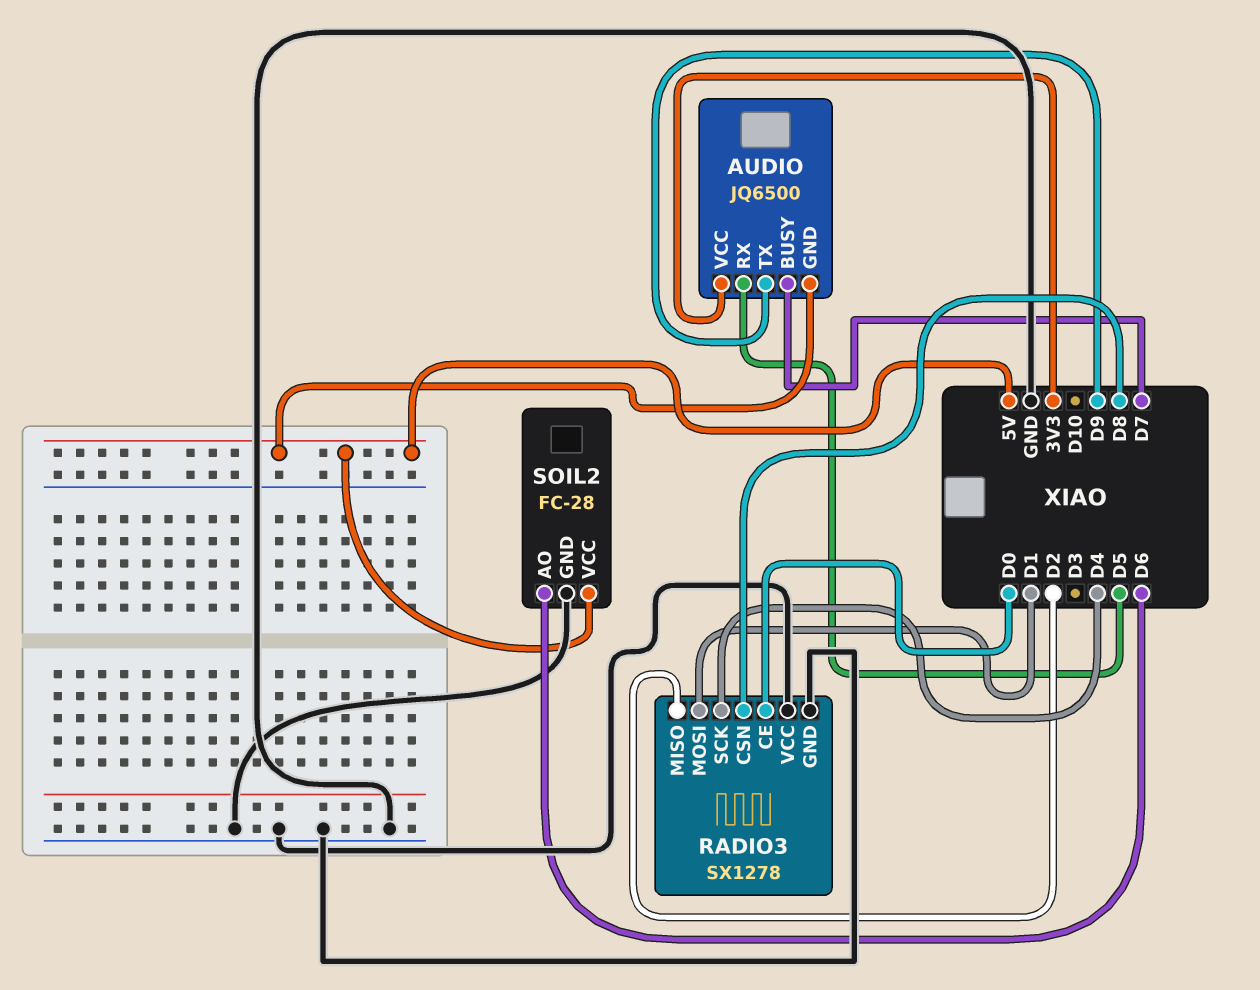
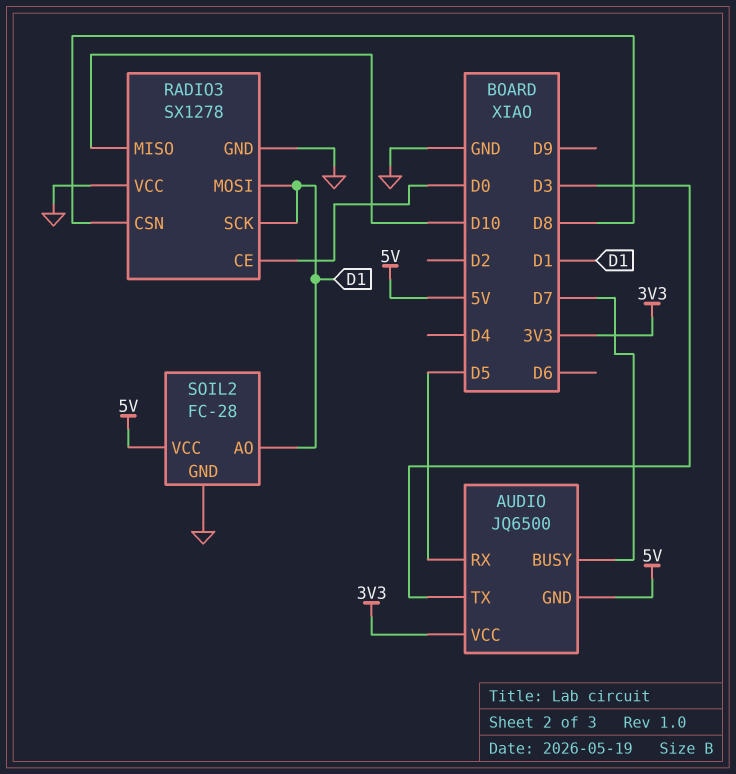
AUDIO pin TX: D9 -> D3
RADIO3 pin MISO: D2 -> D10
RADIO3 pin SCK: D4 -> D1
SOIL2 pin AO: D6 -> D1

